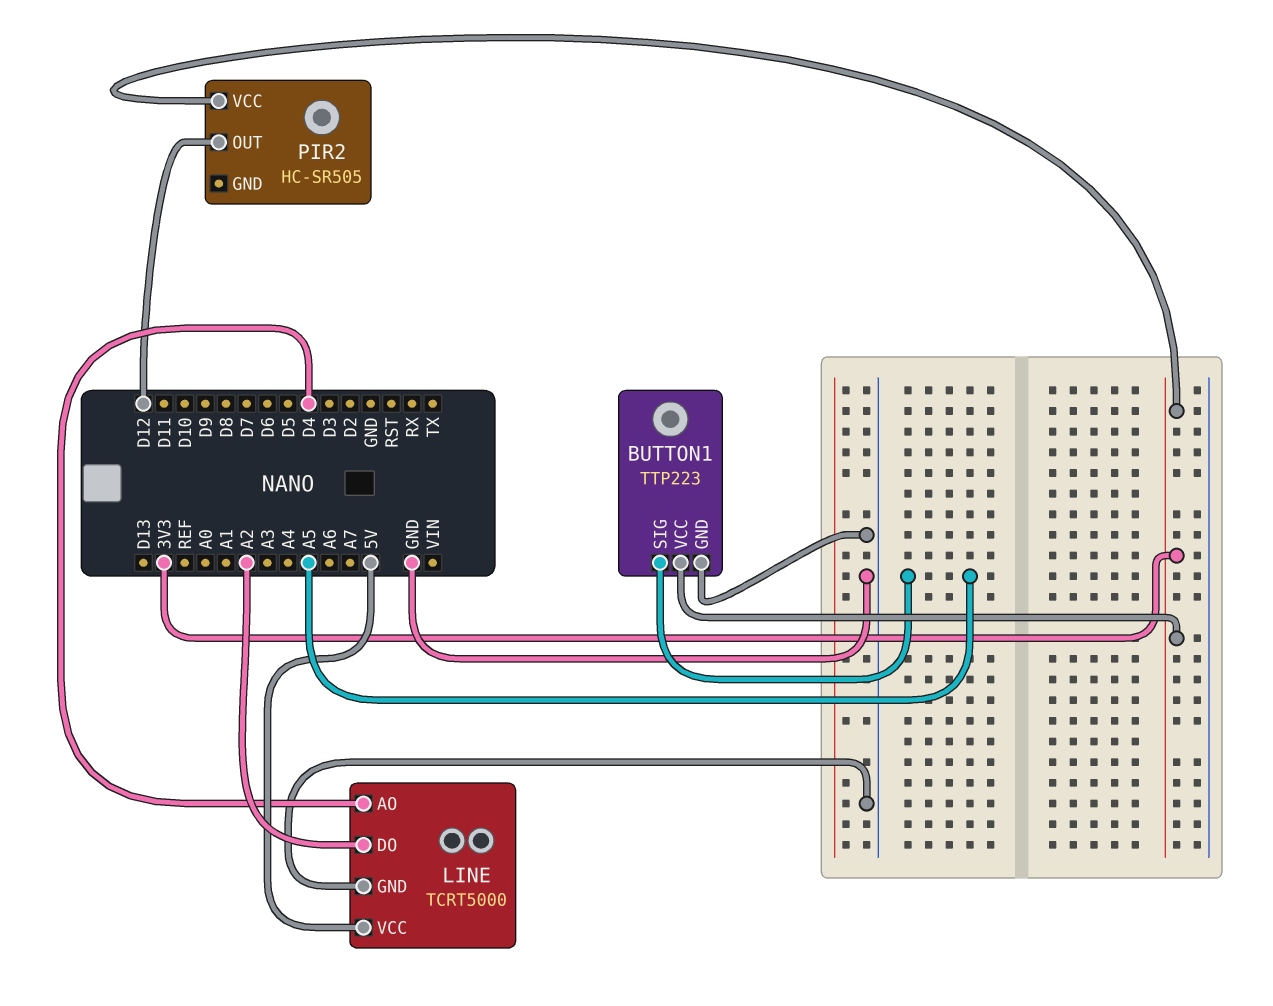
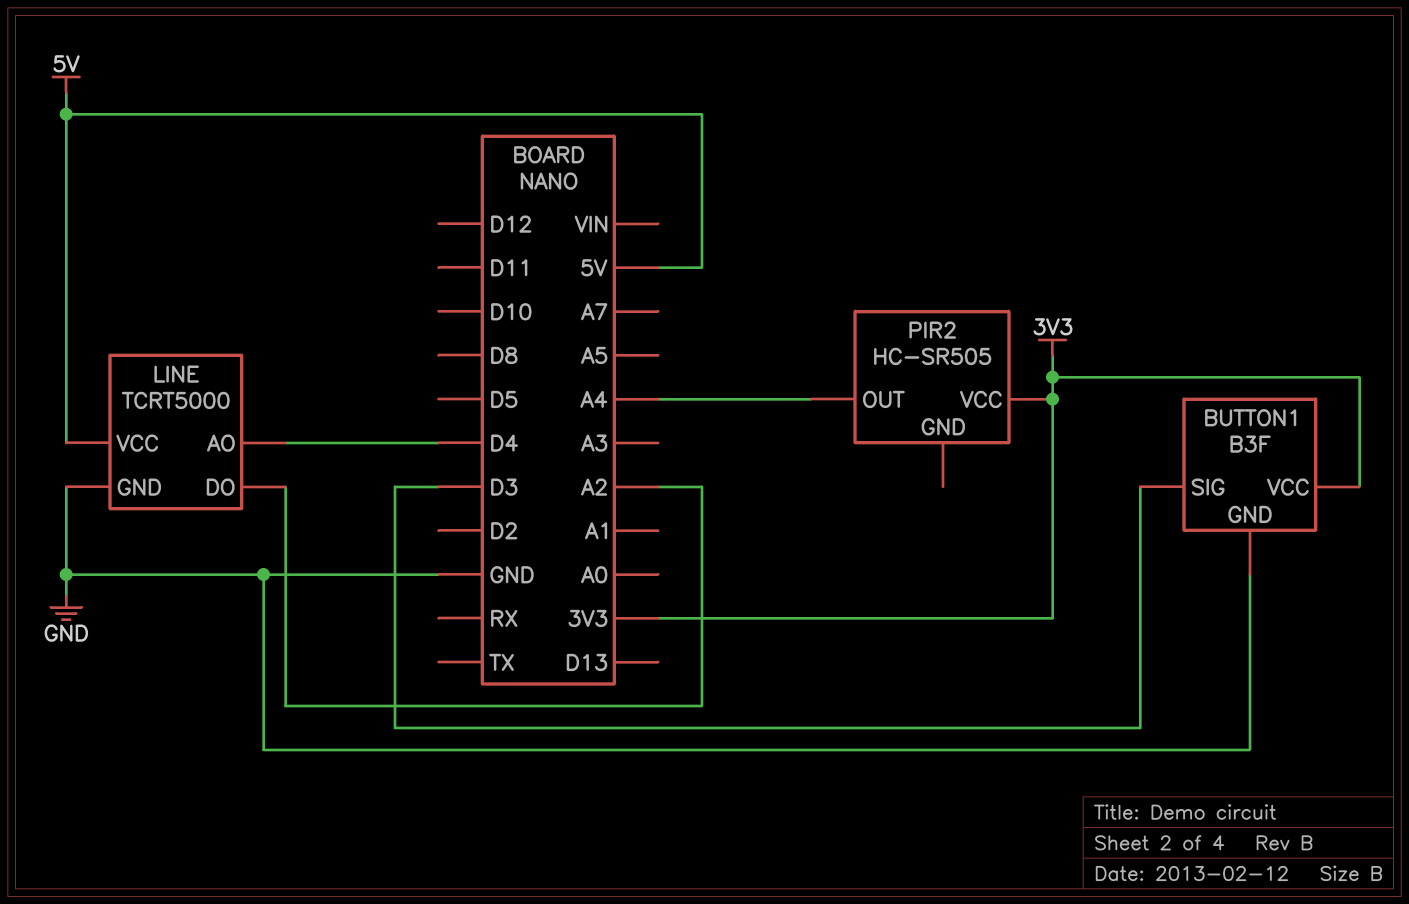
BUTTON1: TTP223 -> B3F
BUTTON1 pin SIG: A5 -> D3
PIR2 pin OUT: D12 -> A4

